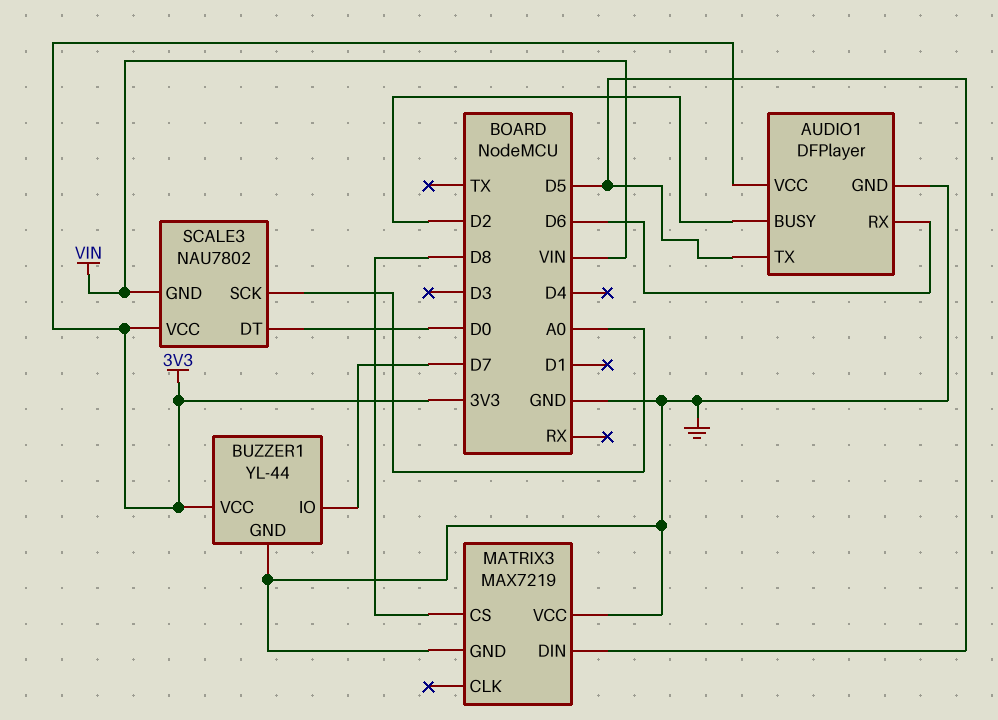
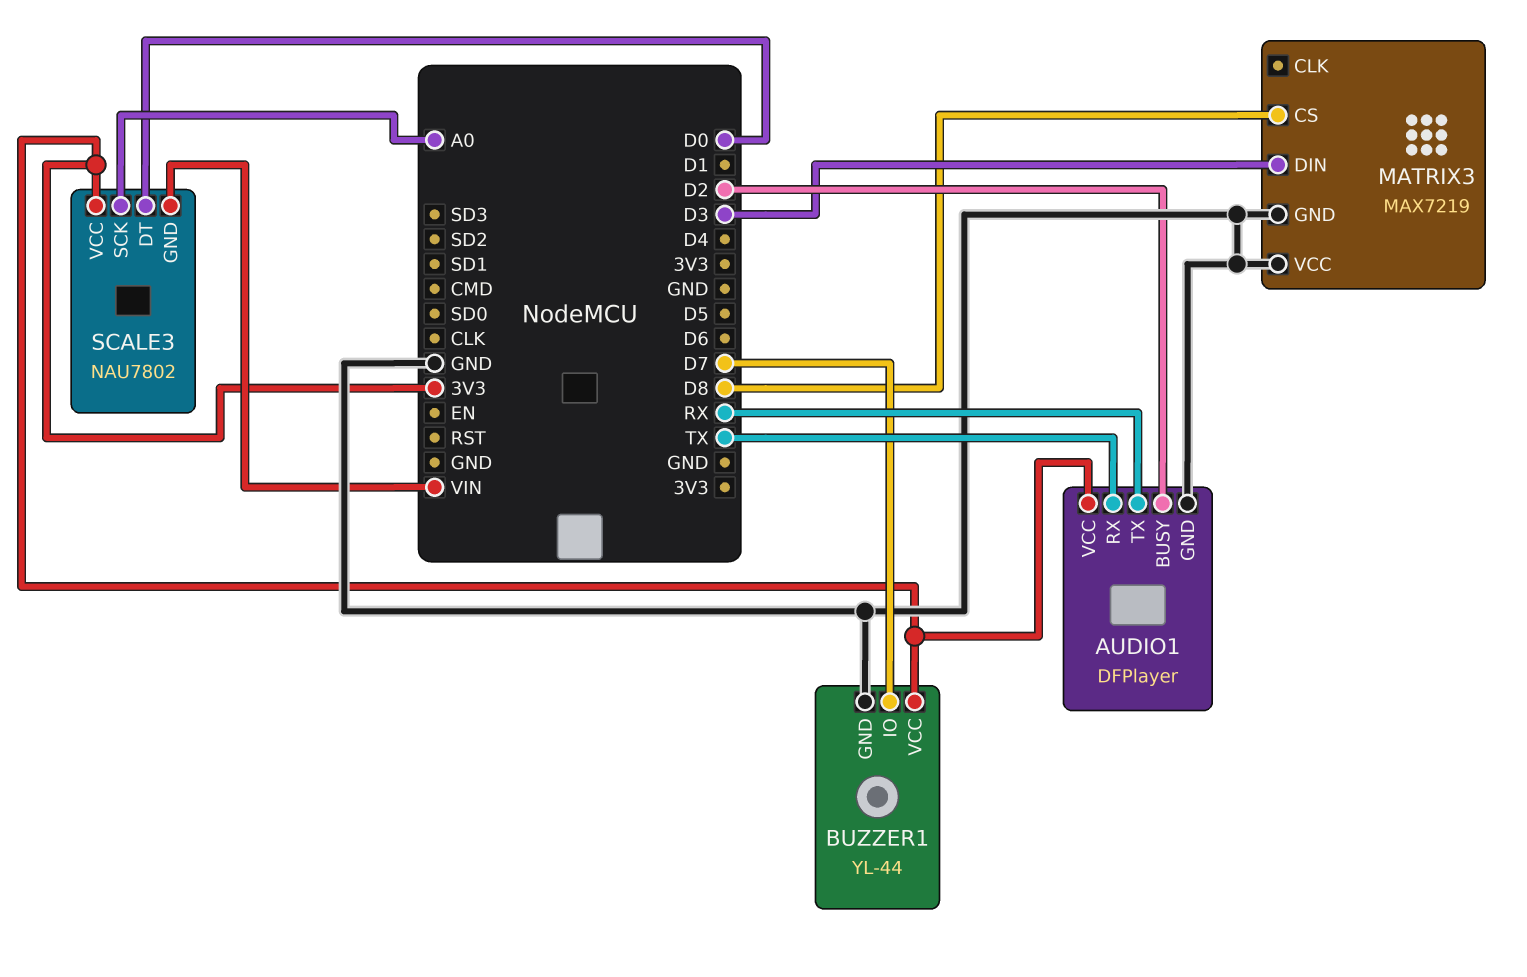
AUDIO1 pin RX: D6 -> TX
AUDIO1 pin TX: D5 -> RX
MATRIX3 pin DIN: D5 -> D3

